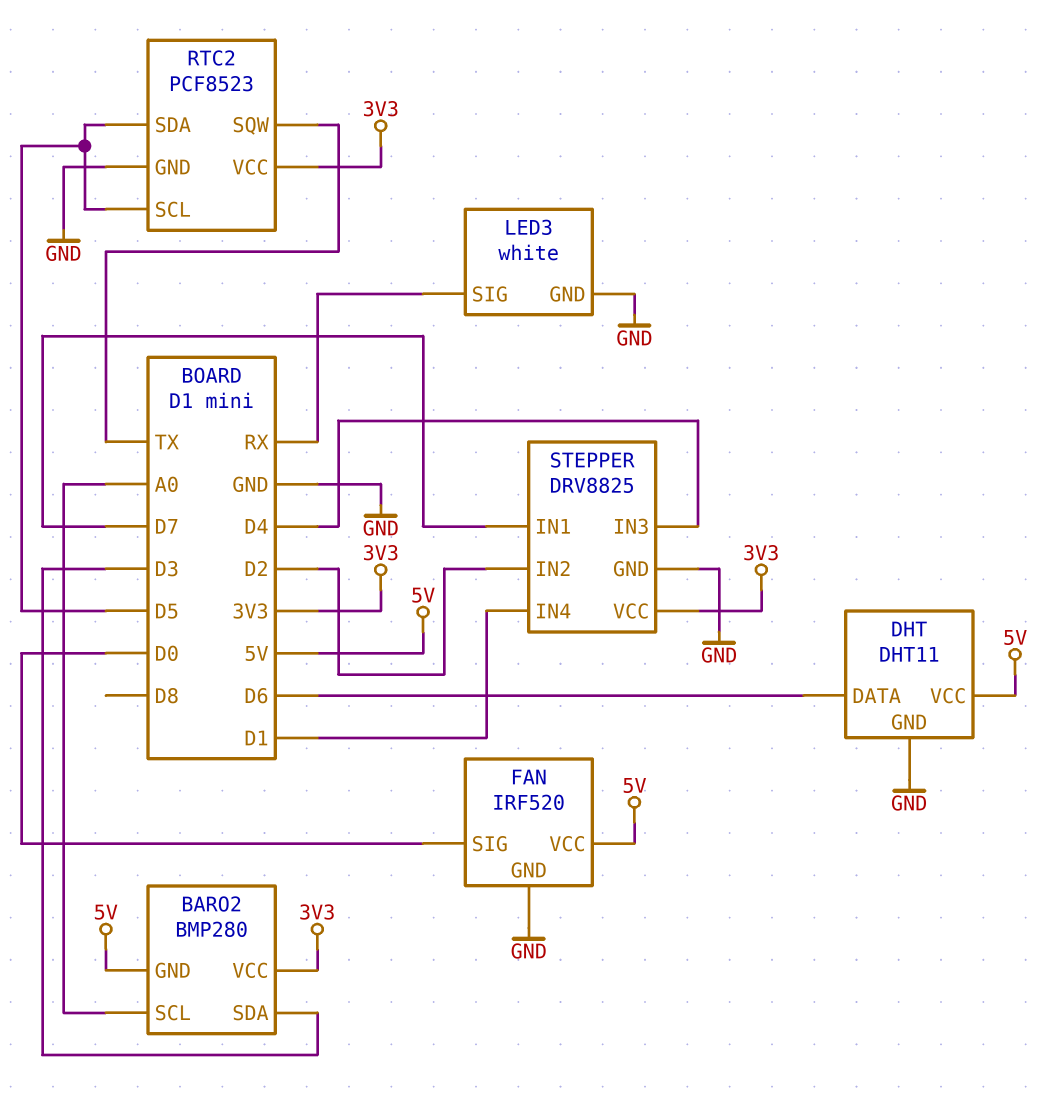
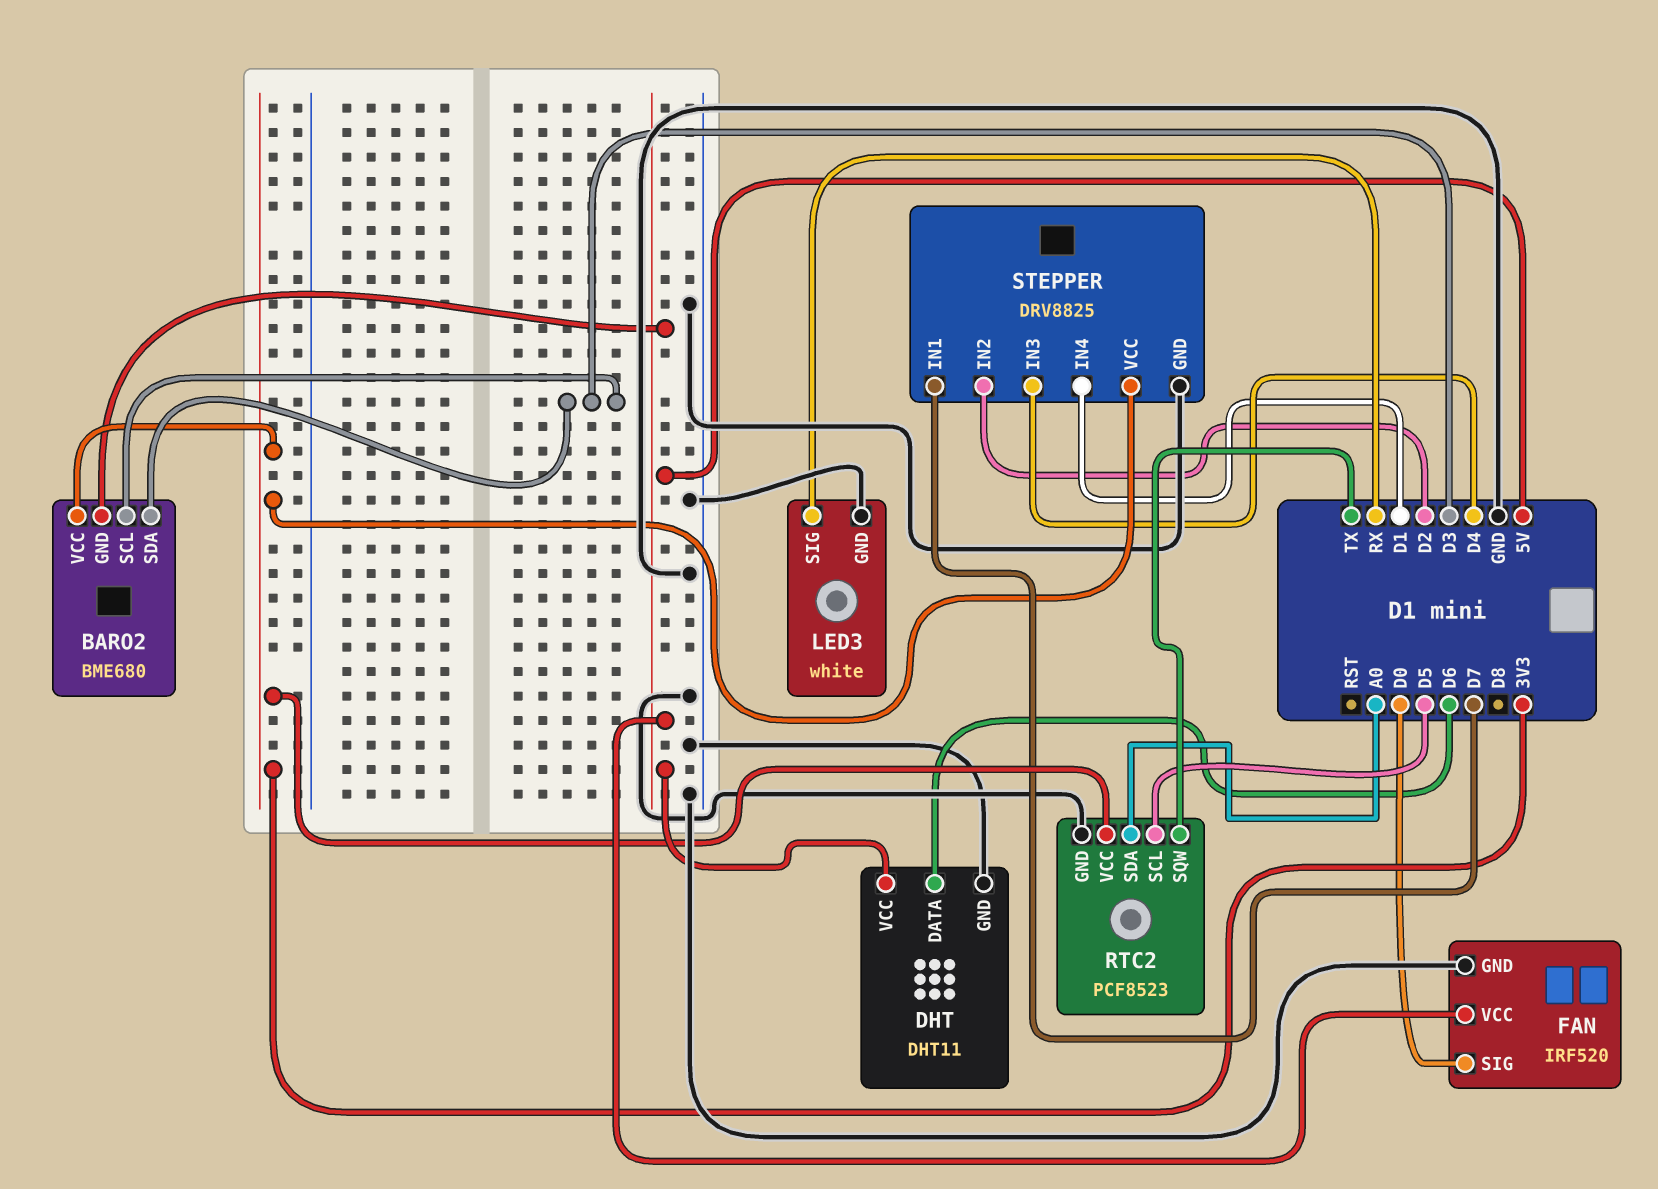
BARO2: BMP280 -> BME680
BARO2 pin SCL: A0 -> D3
RTC2 pin SDA: D5 -> A0

